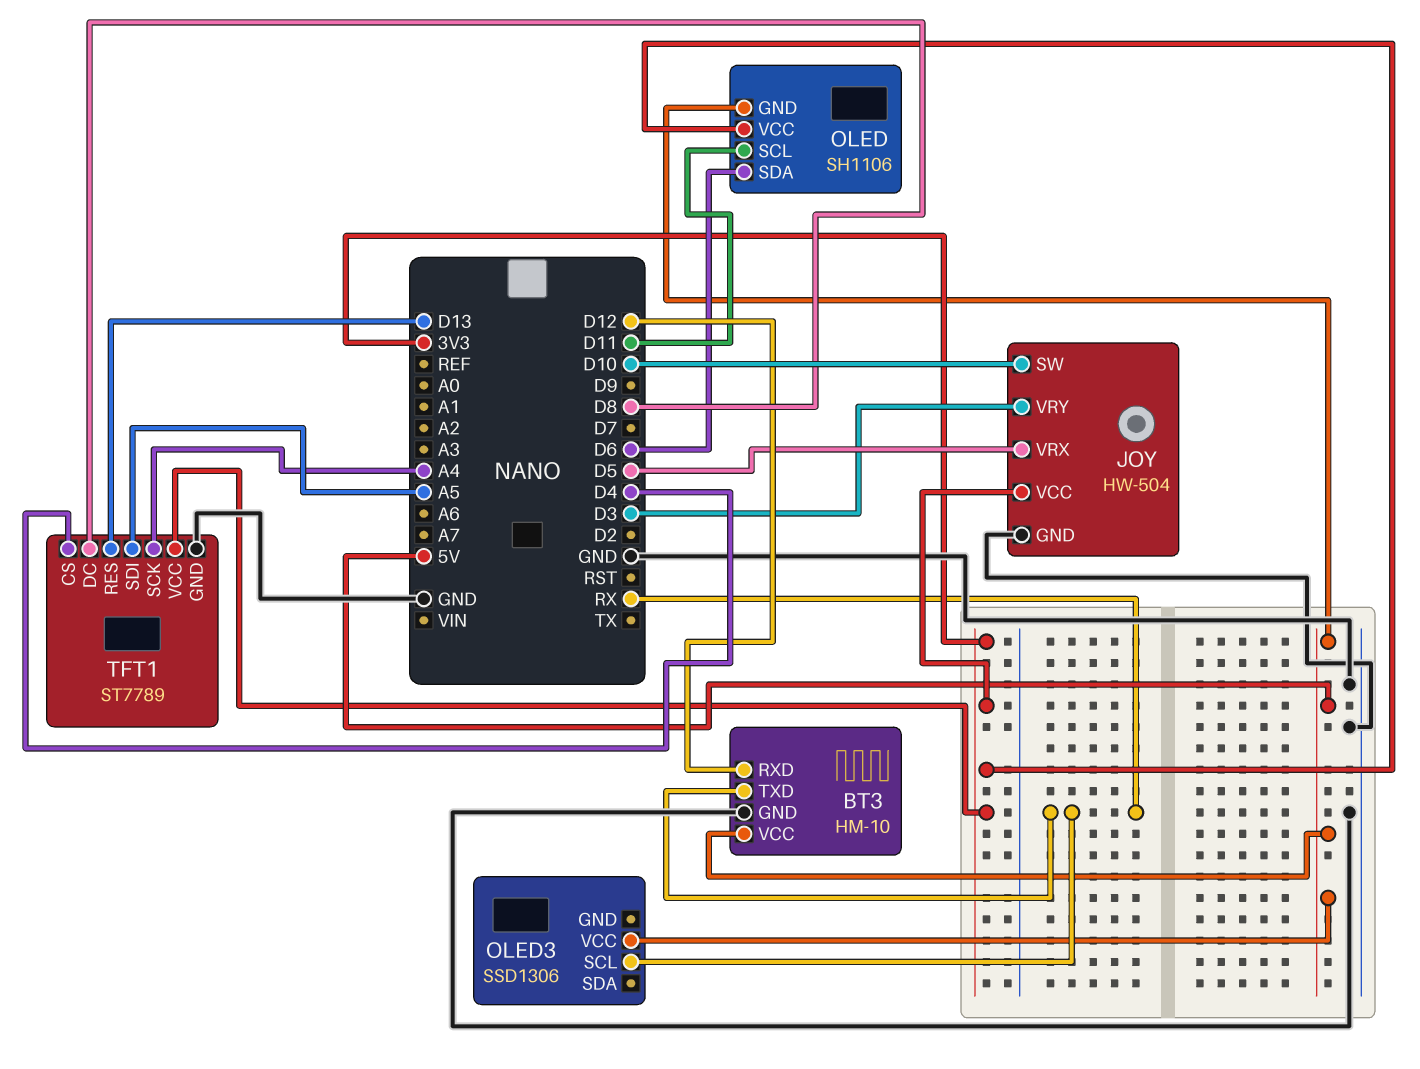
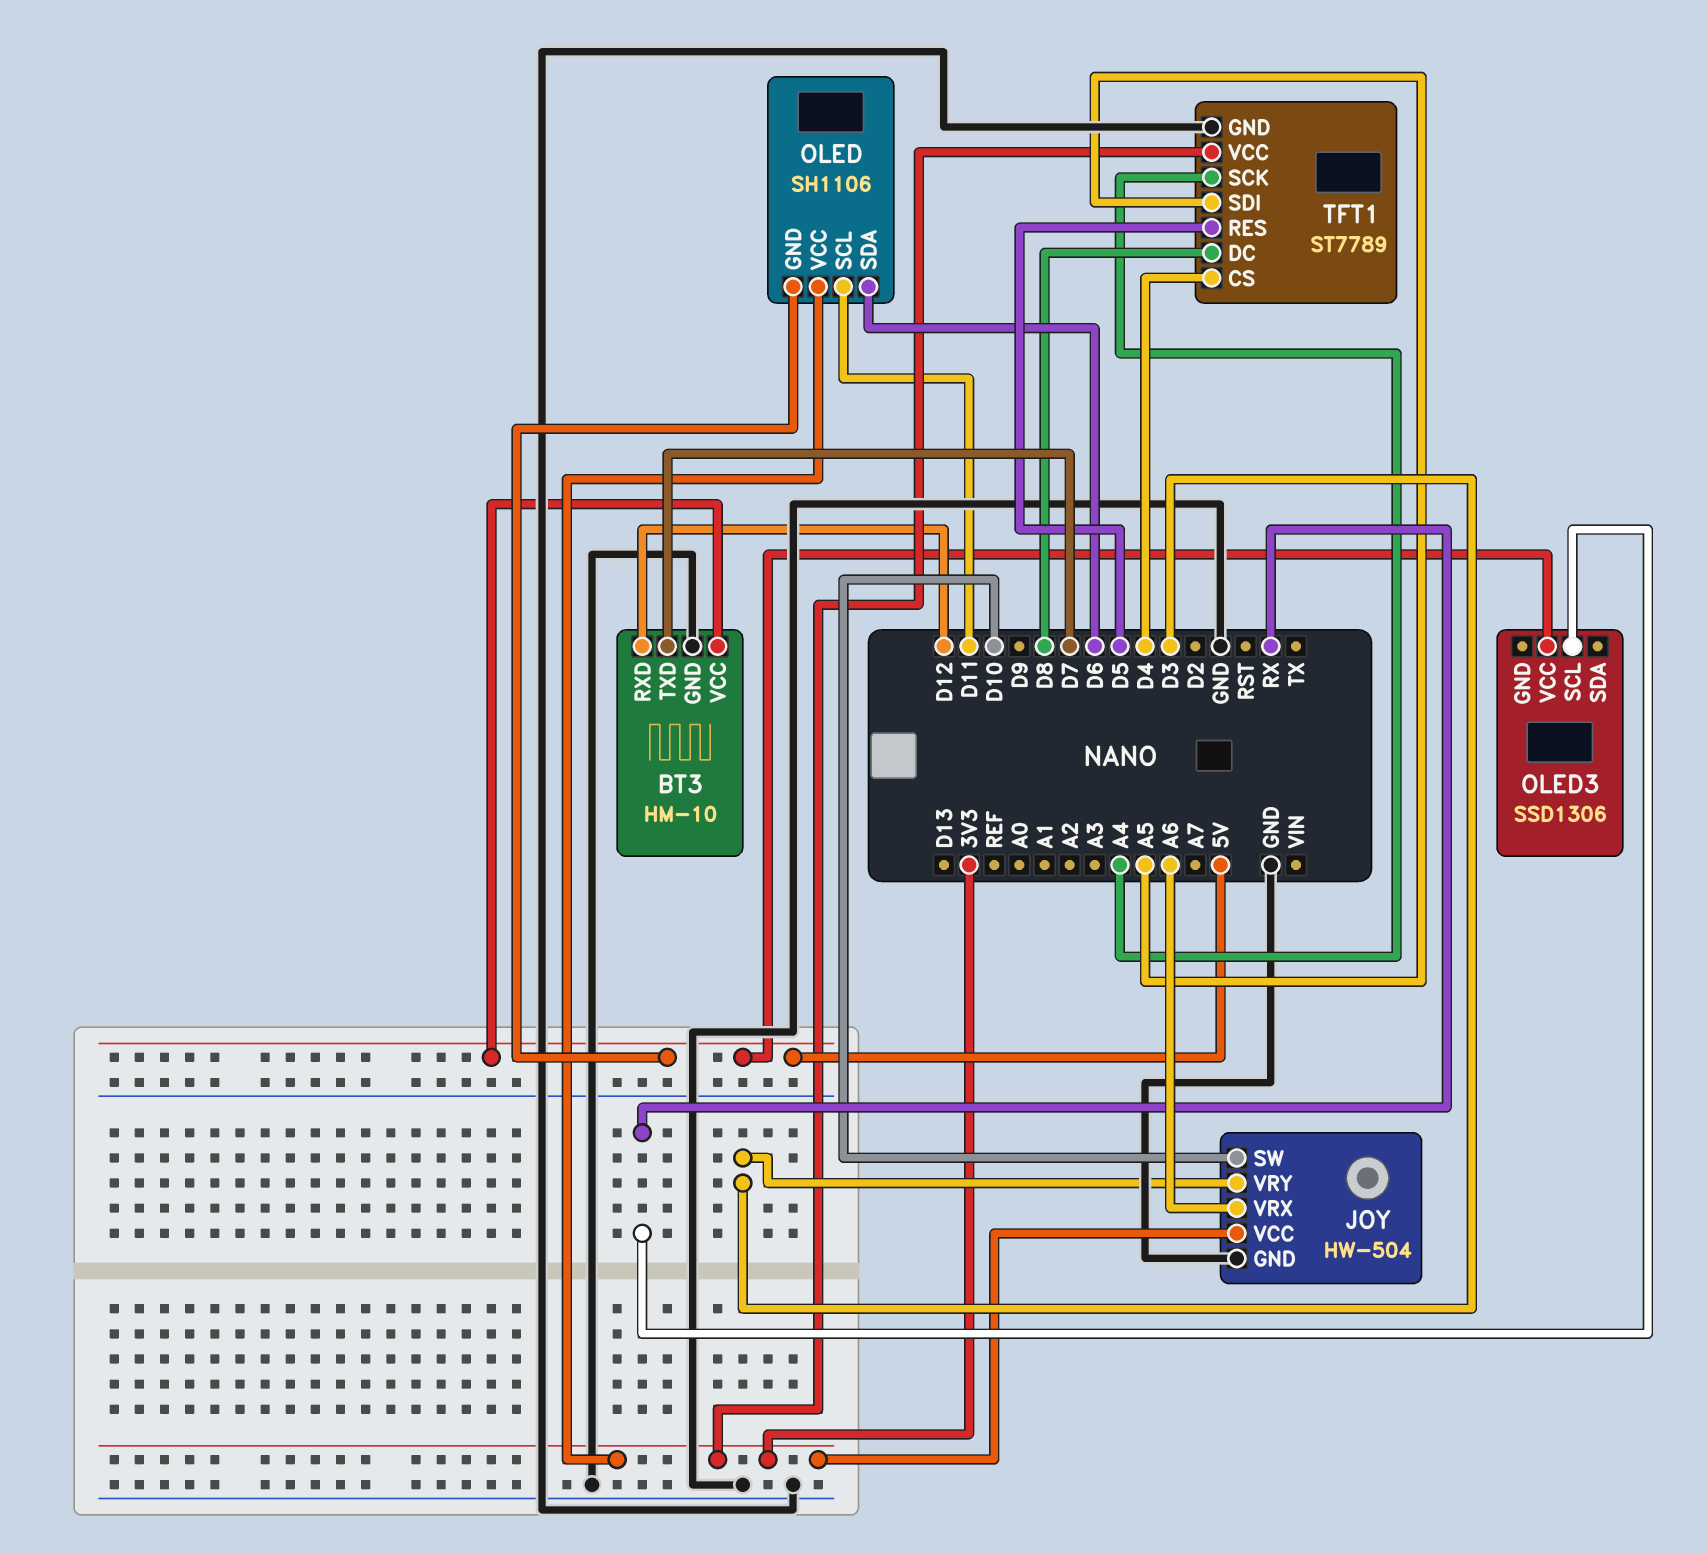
BT3 pin TXD: RX -> D7
JOY pin VRX: D5 -> A6
TFT1 pin RES: D13 -> D5

